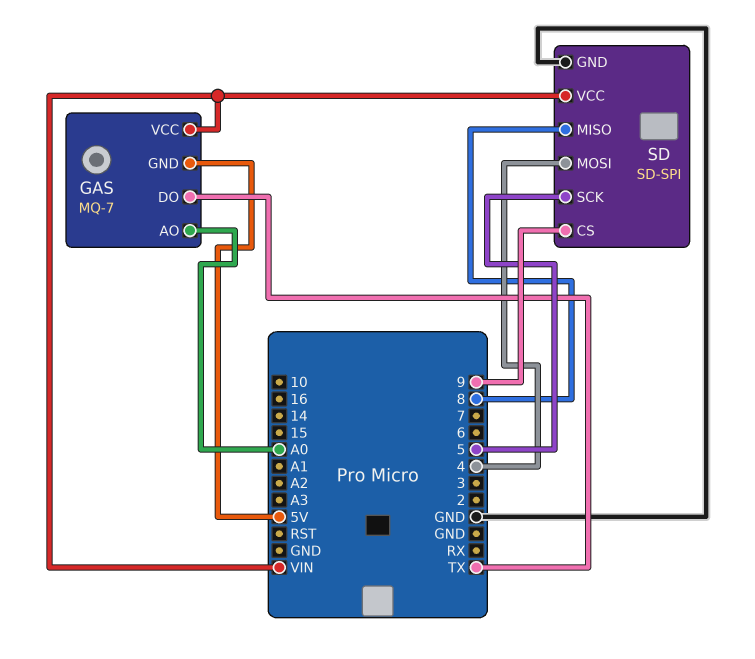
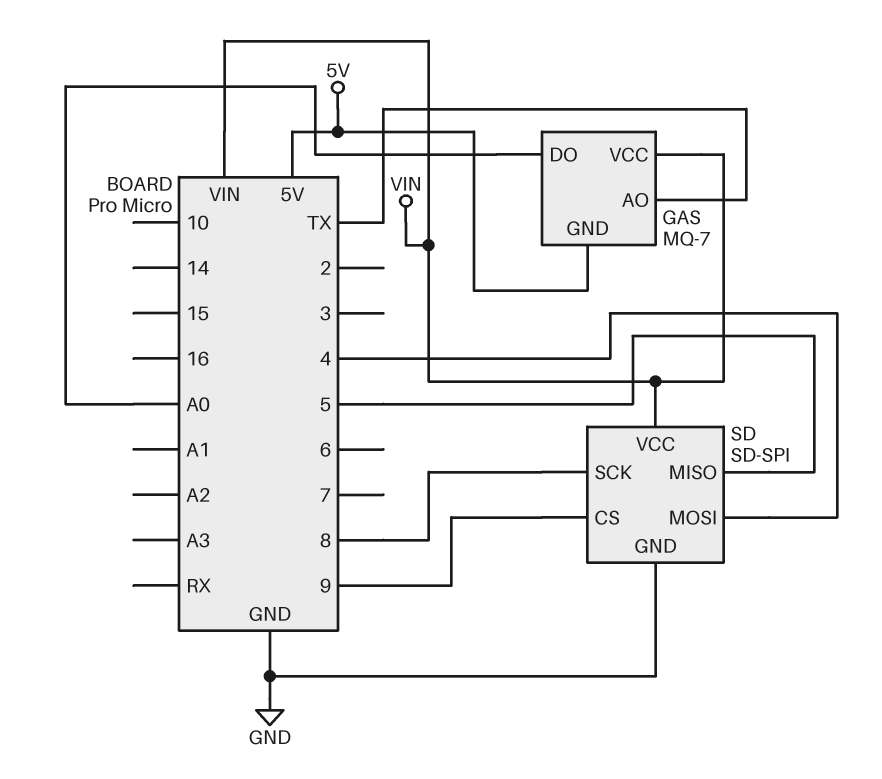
GAS pin AO: A0 -> TX
GAS pin DO: TX -> A0
SD pin MISO: 8 -> 5
SD pin SCK: 5 -> 8

